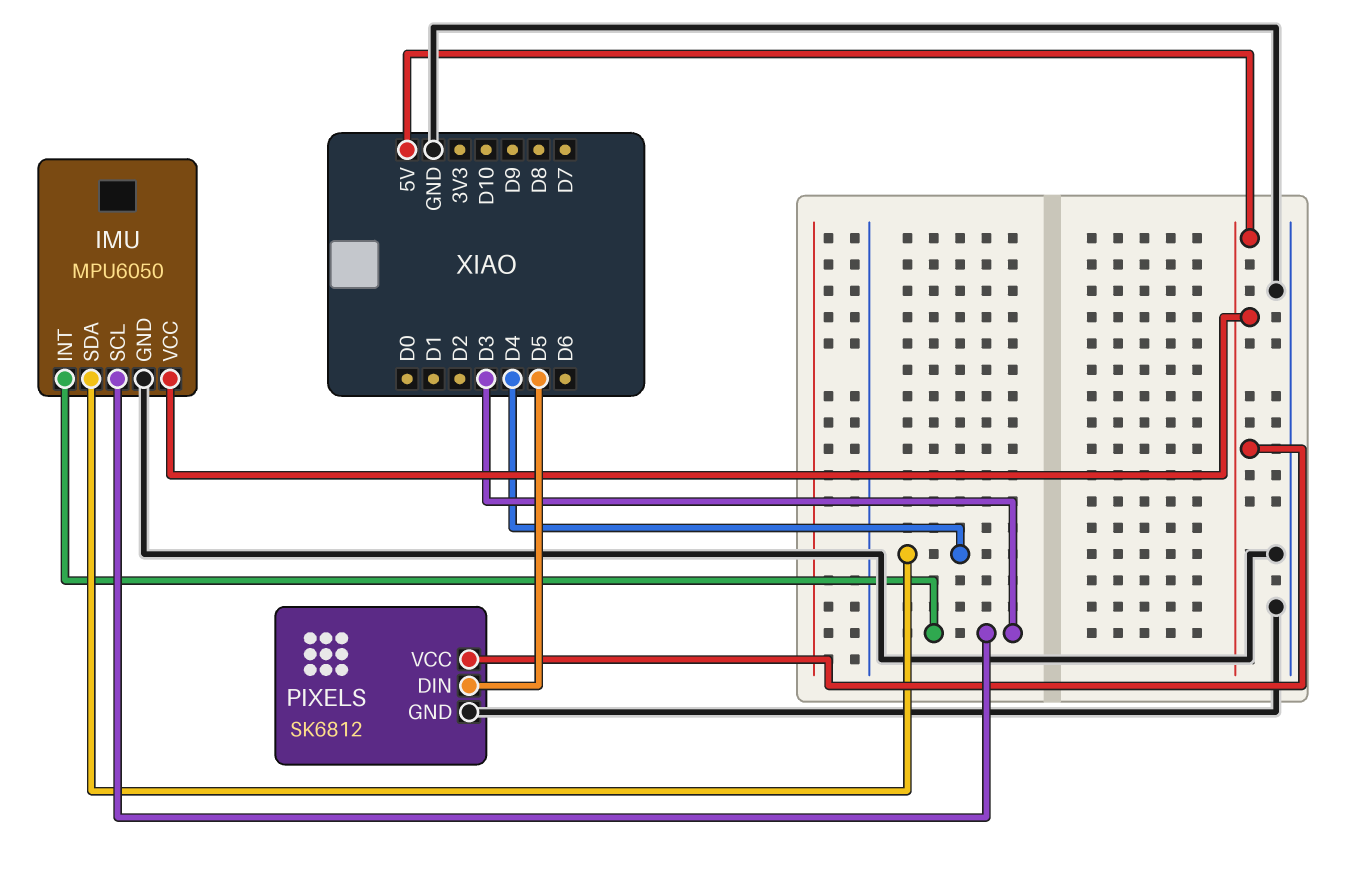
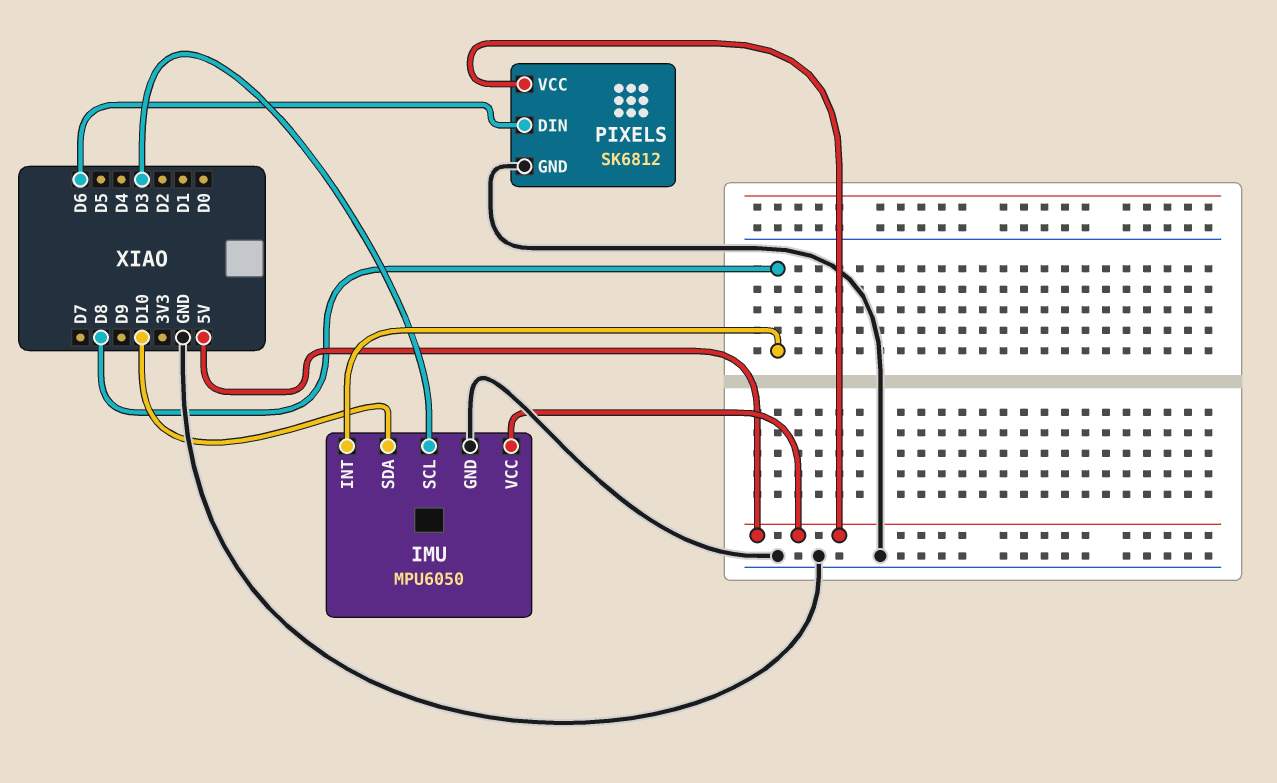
IMU pin INT: D3 -> D8
IMU pin SDA: D4 -> D10
PIXELS pin DIN: D5 -> D6

